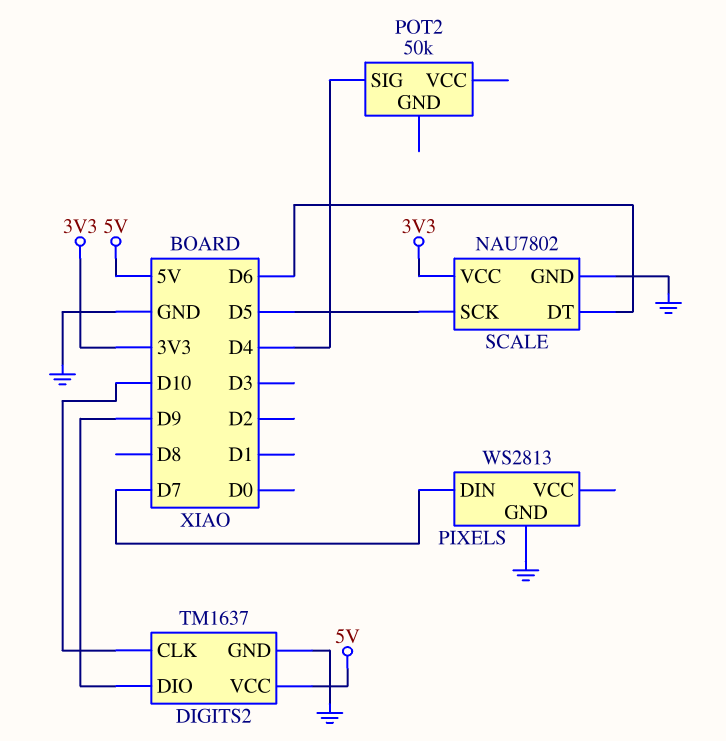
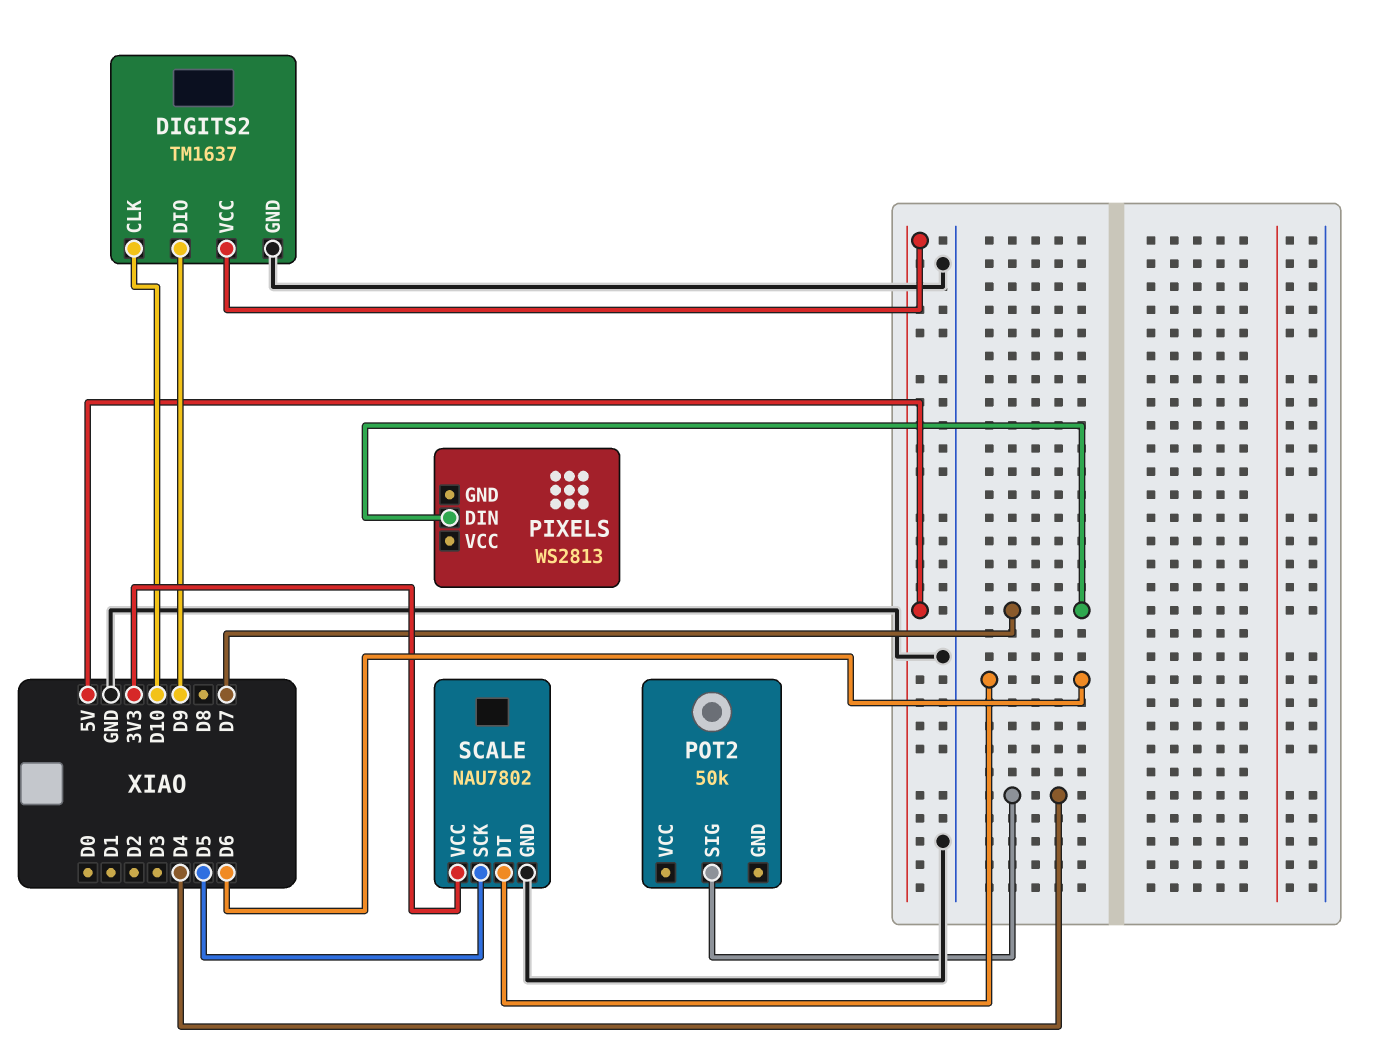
PIXELS pin GND: GND -> none

